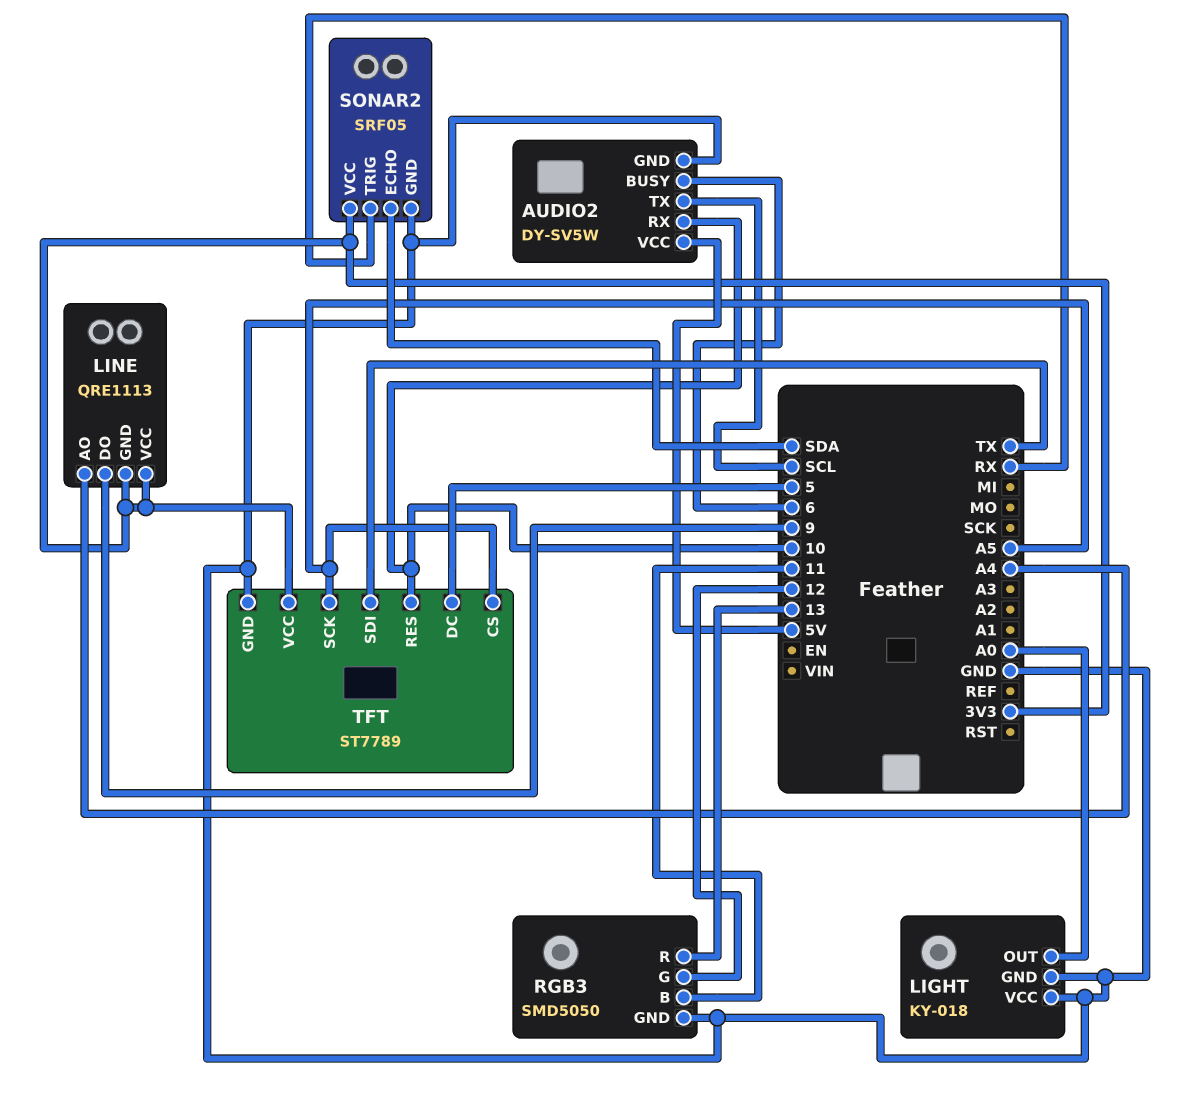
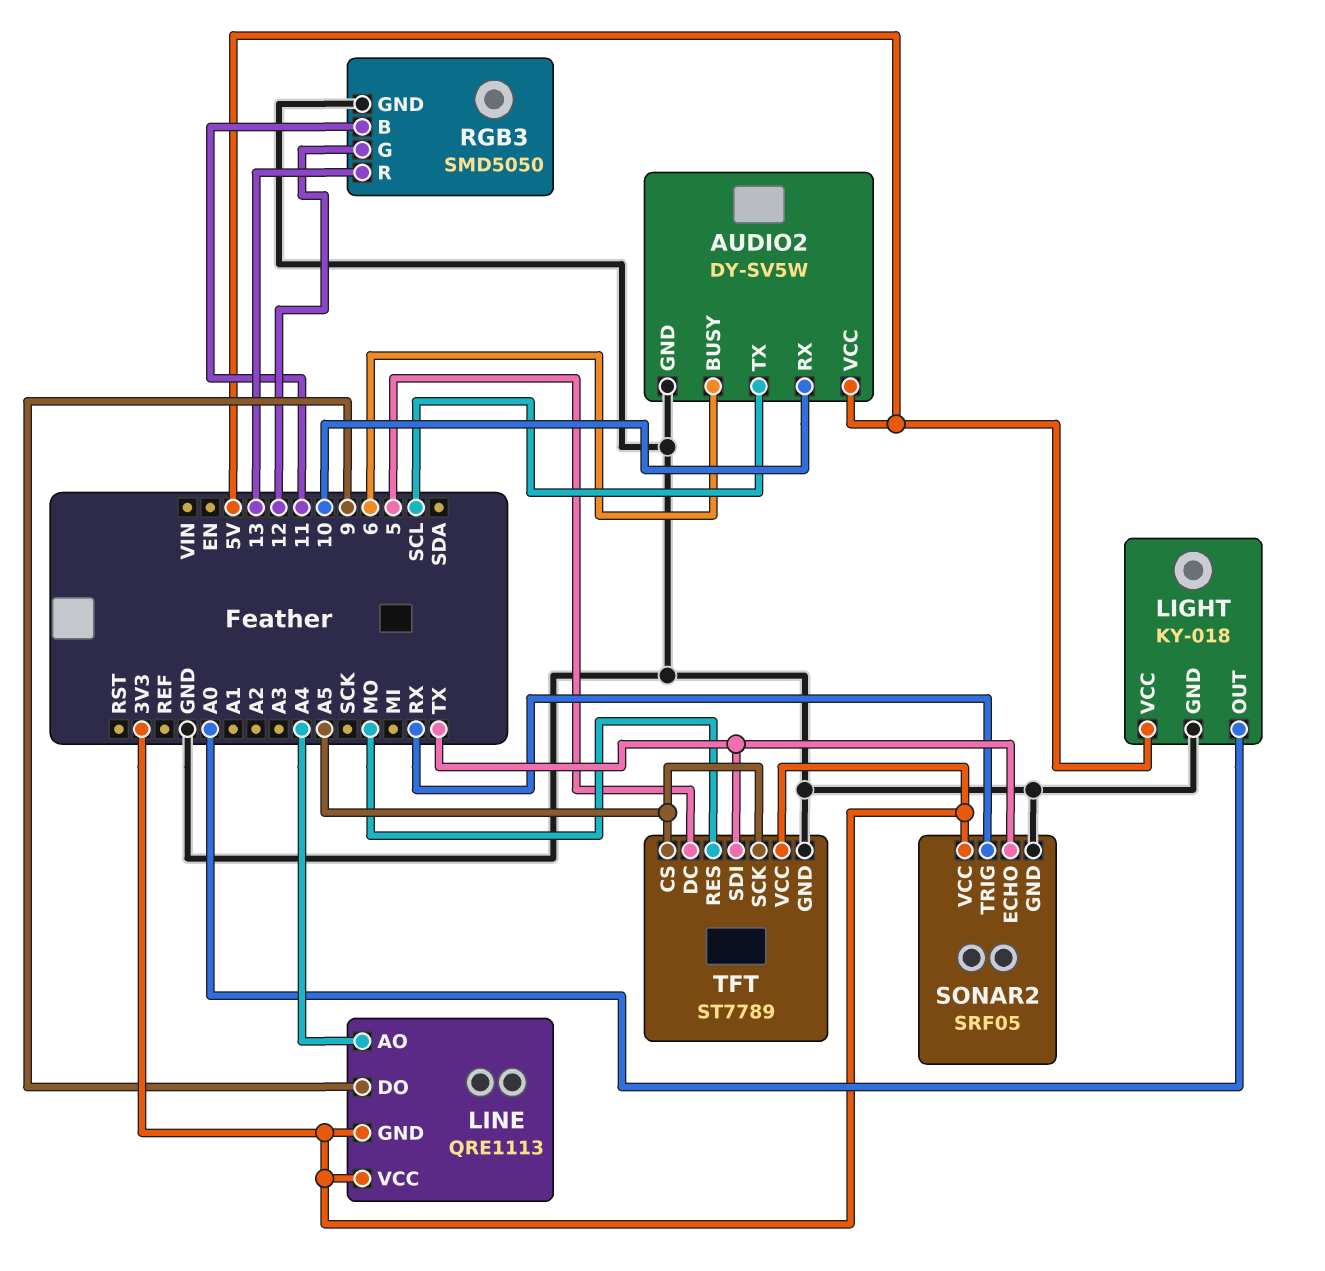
LIGHT pin VCC: GND -> 5V
SONAR2 pin ECHO: SDA -> TX
TFT pin RES: 10 -> MO

